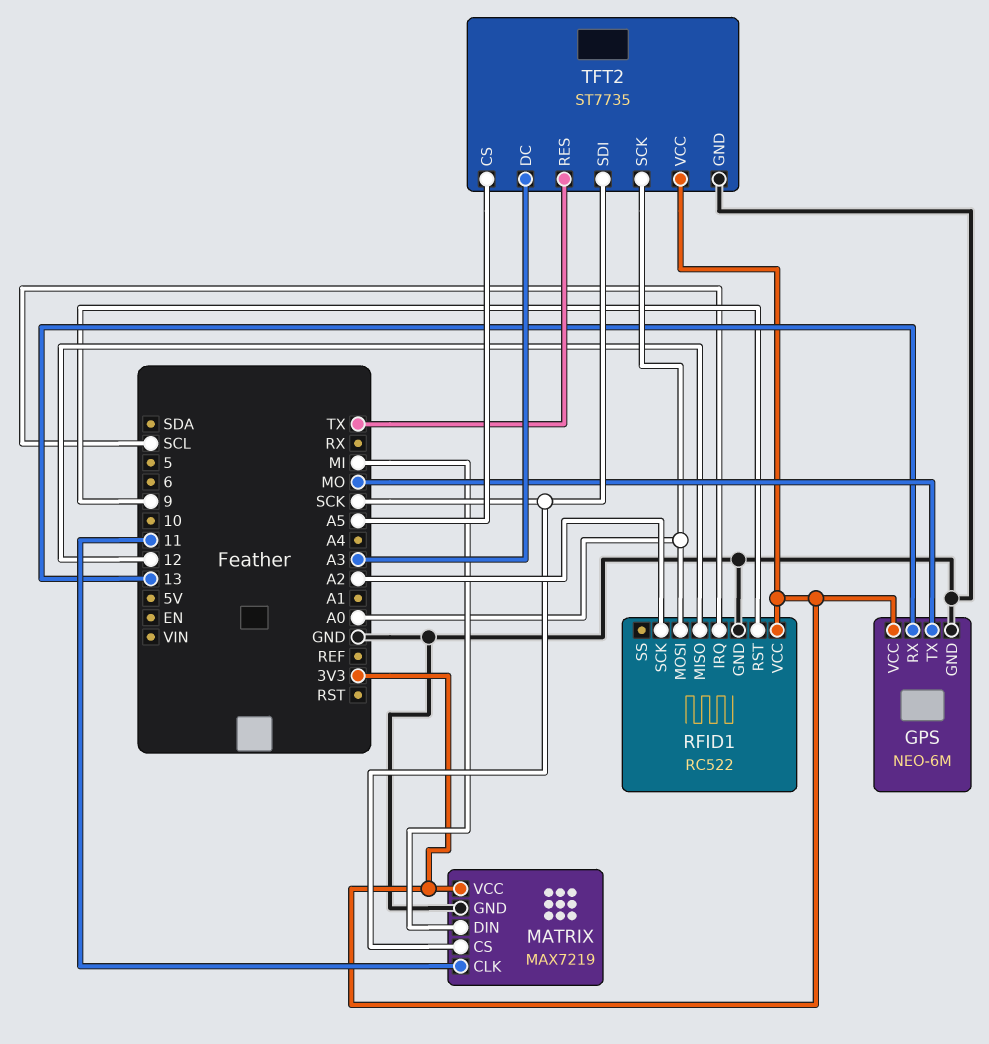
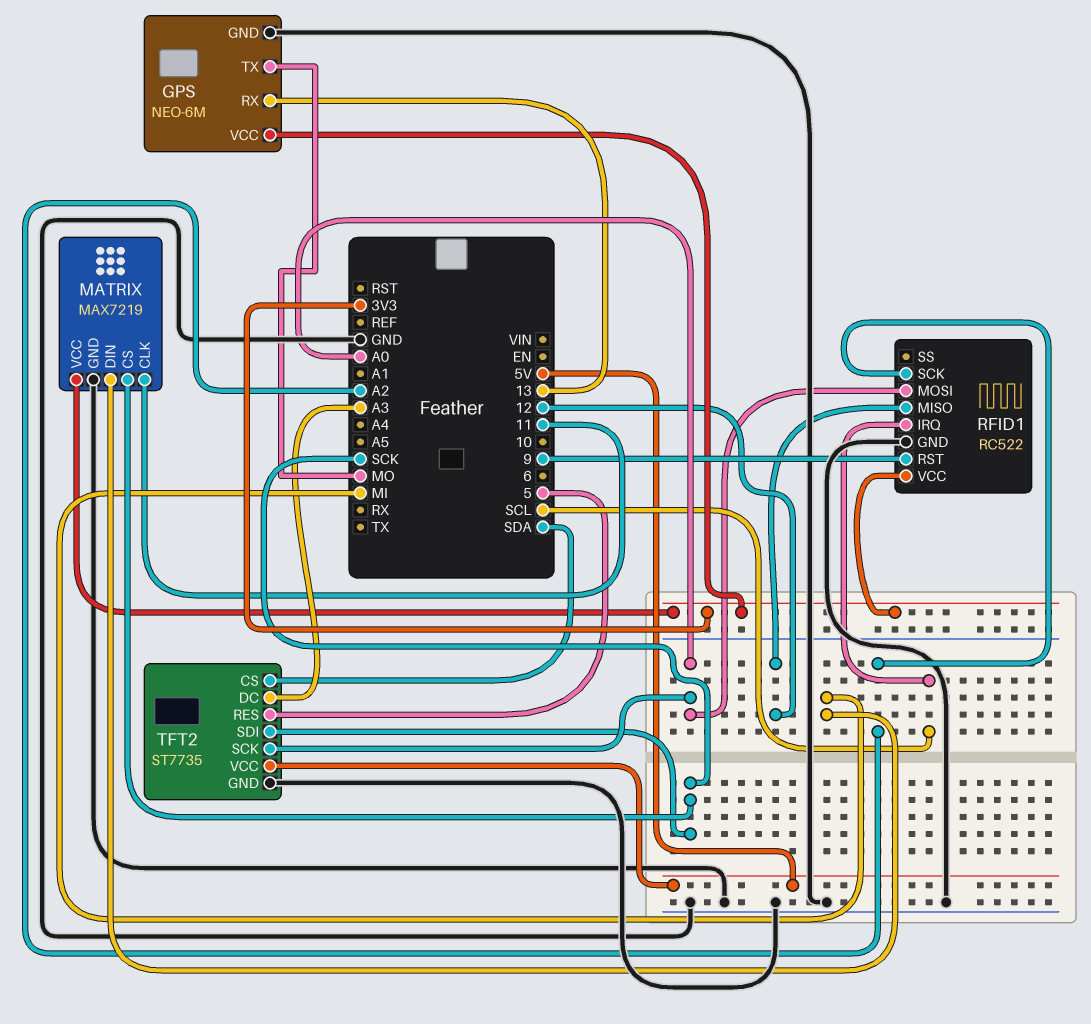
TFT2 pin CS: A5 -> SDA
TFT2 pin RES: TX -> 5
TFT2 pin VCC: 3V3 -> 5V

